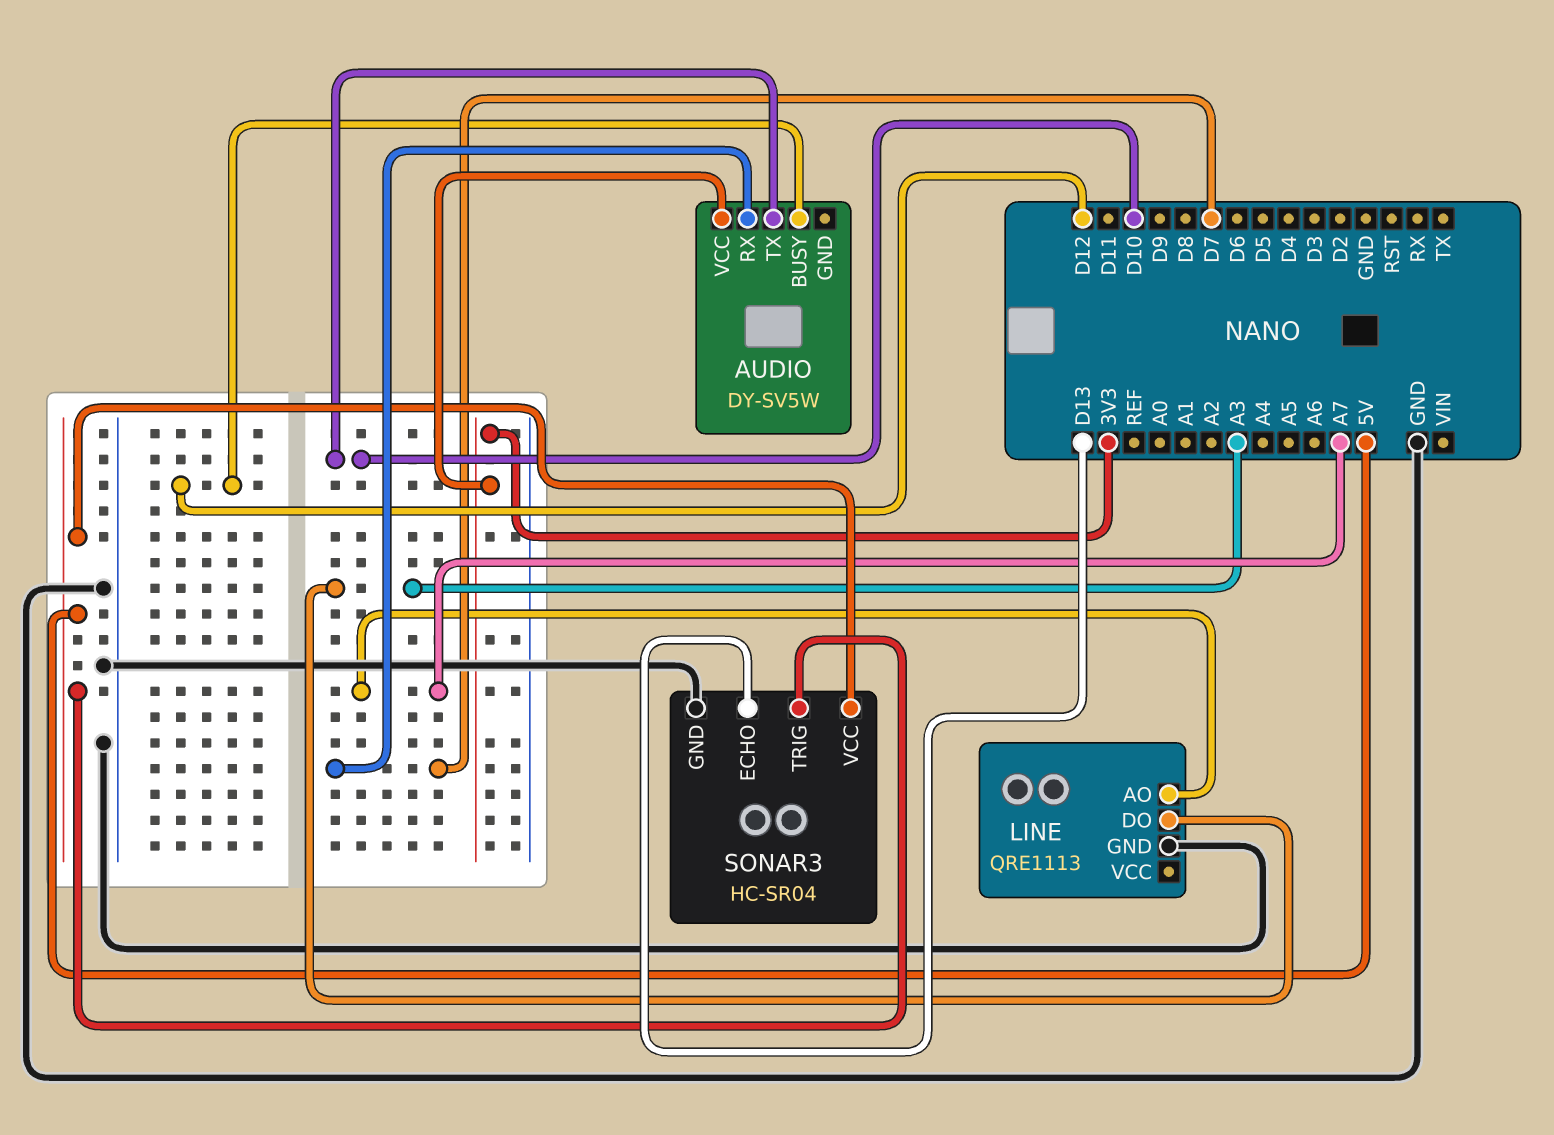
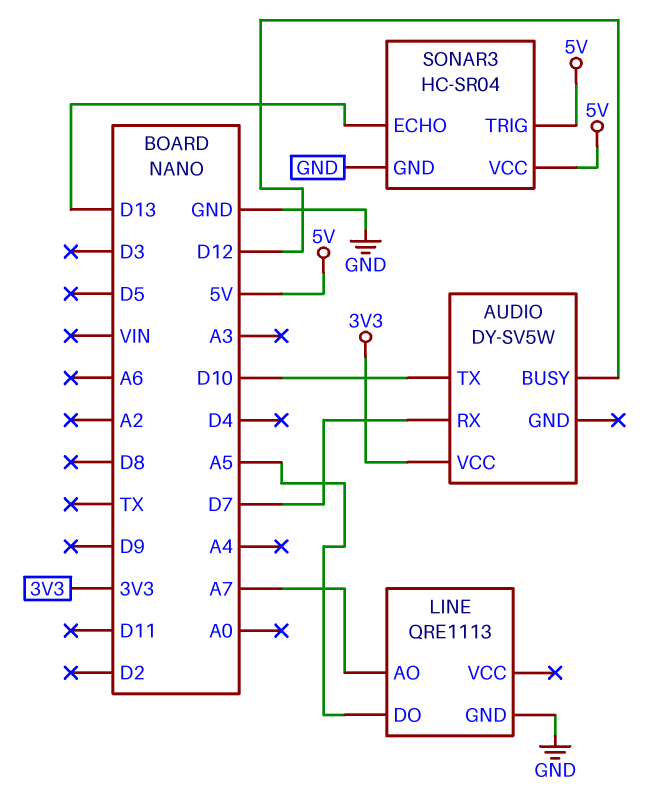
LINE pin DO: A3 -> A5

